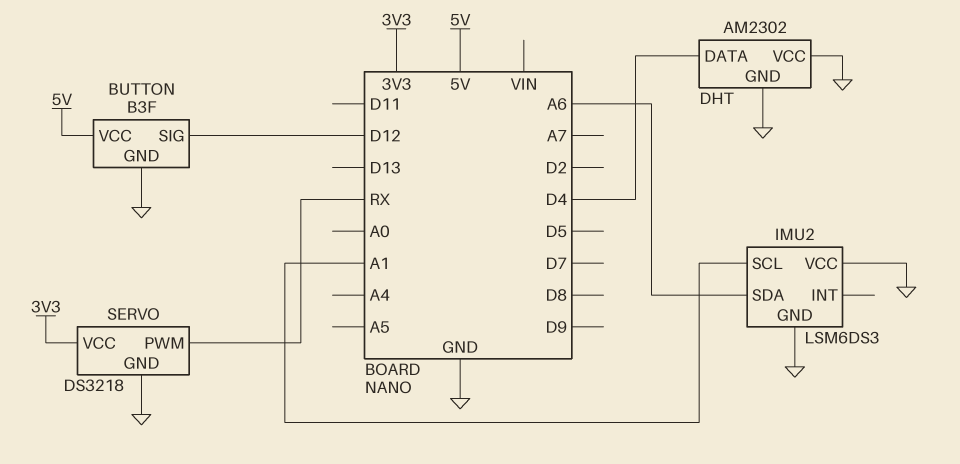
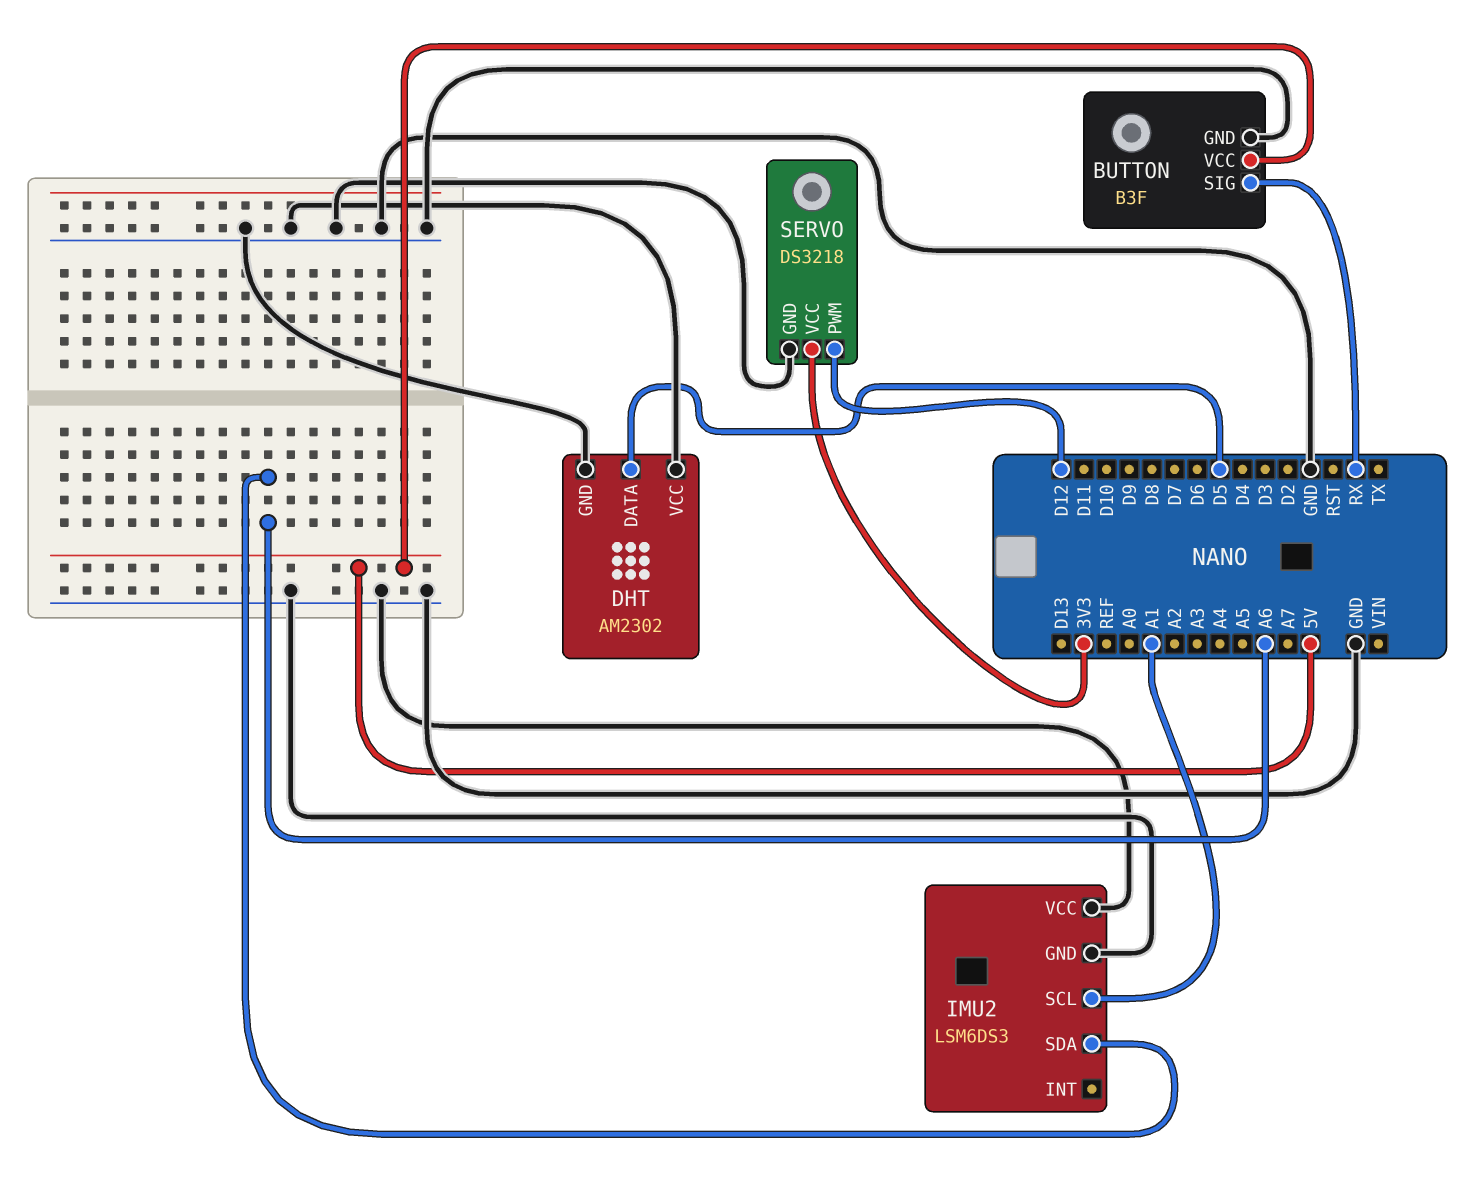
BUTTON pin SIG: D12 -> RX
DHT pin DATA: D4 -> D5
SERVO pin PWM: RX -> D12

